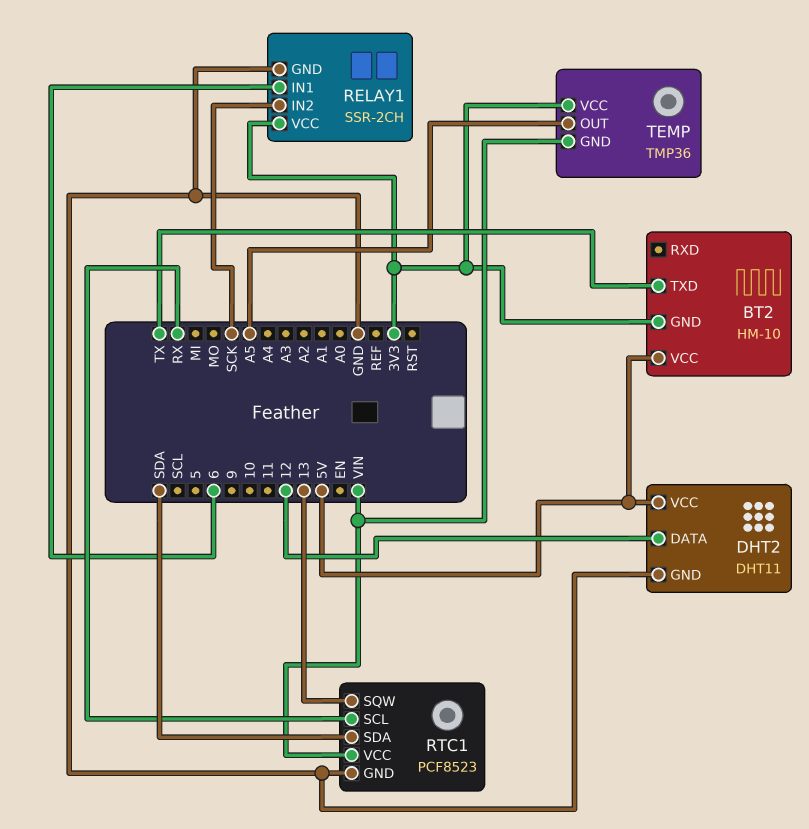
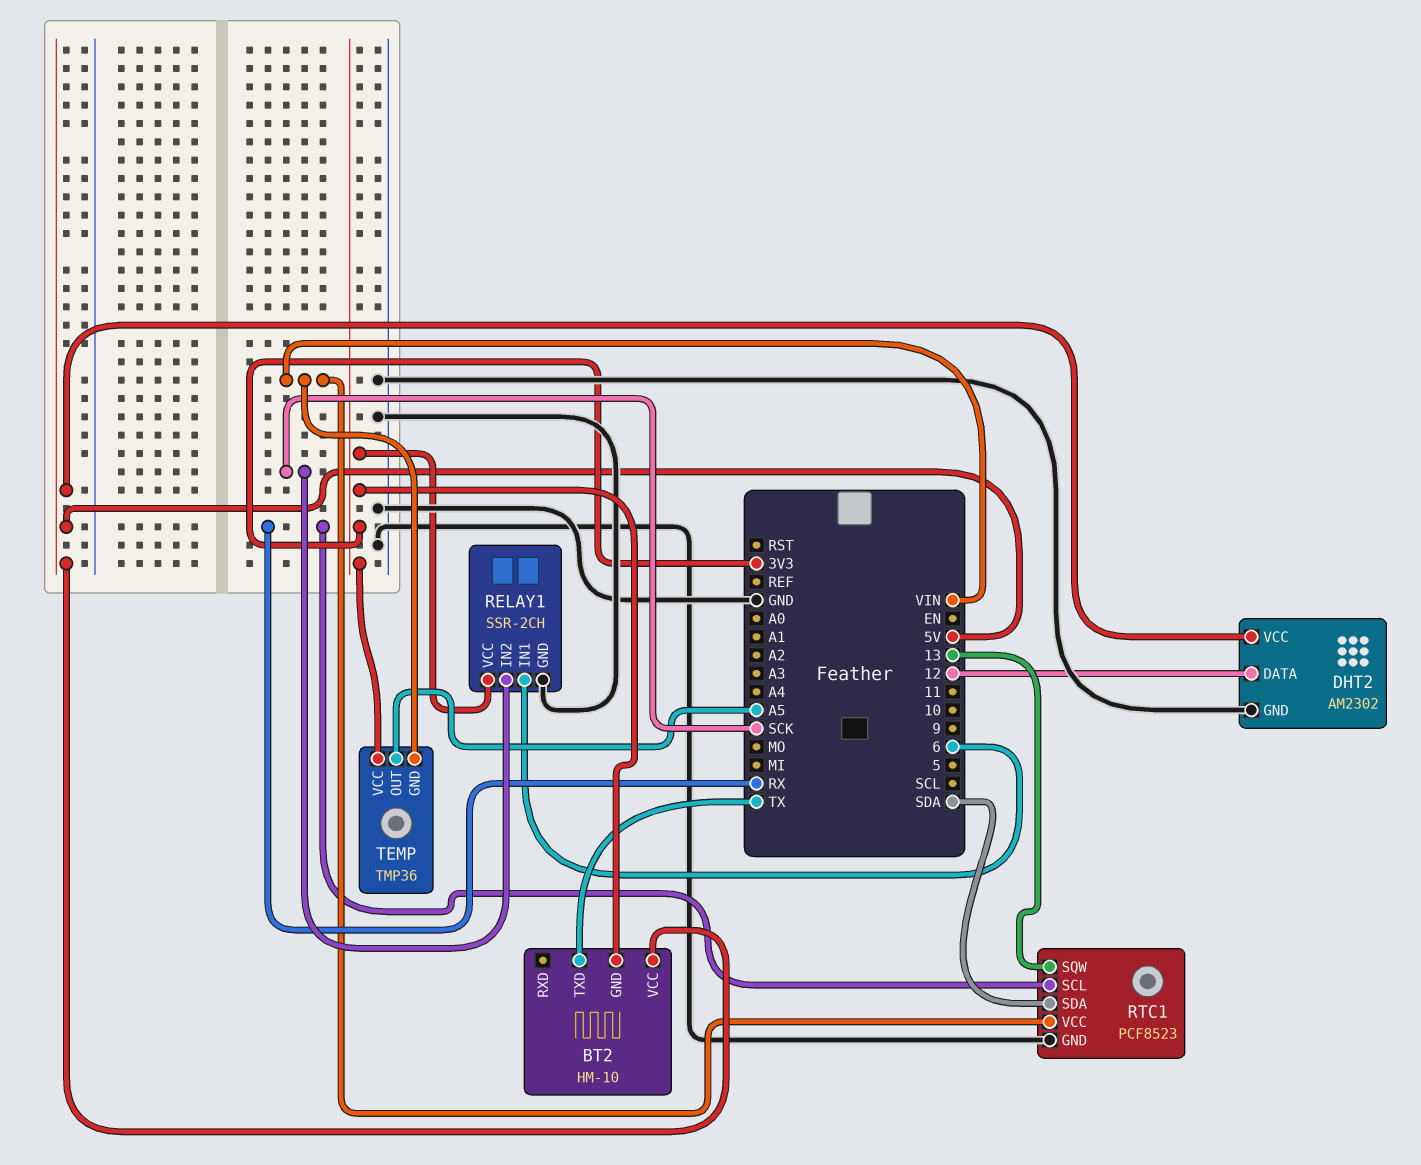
DHT2: DHT11 -> AM2302

